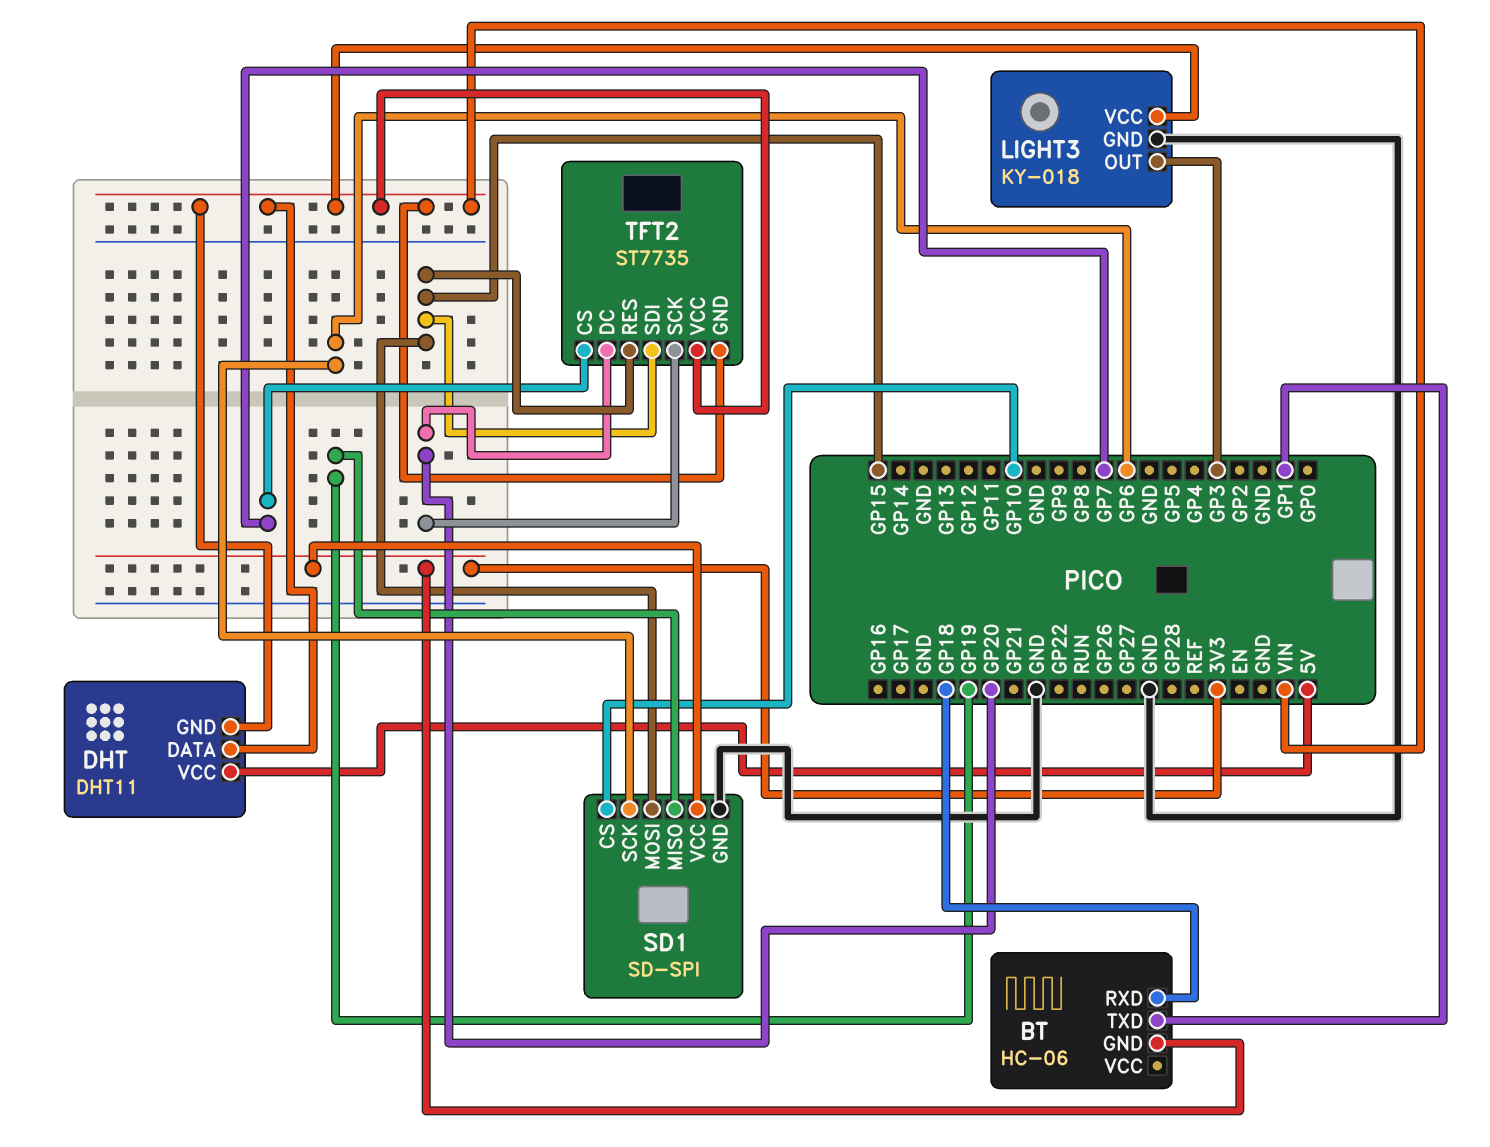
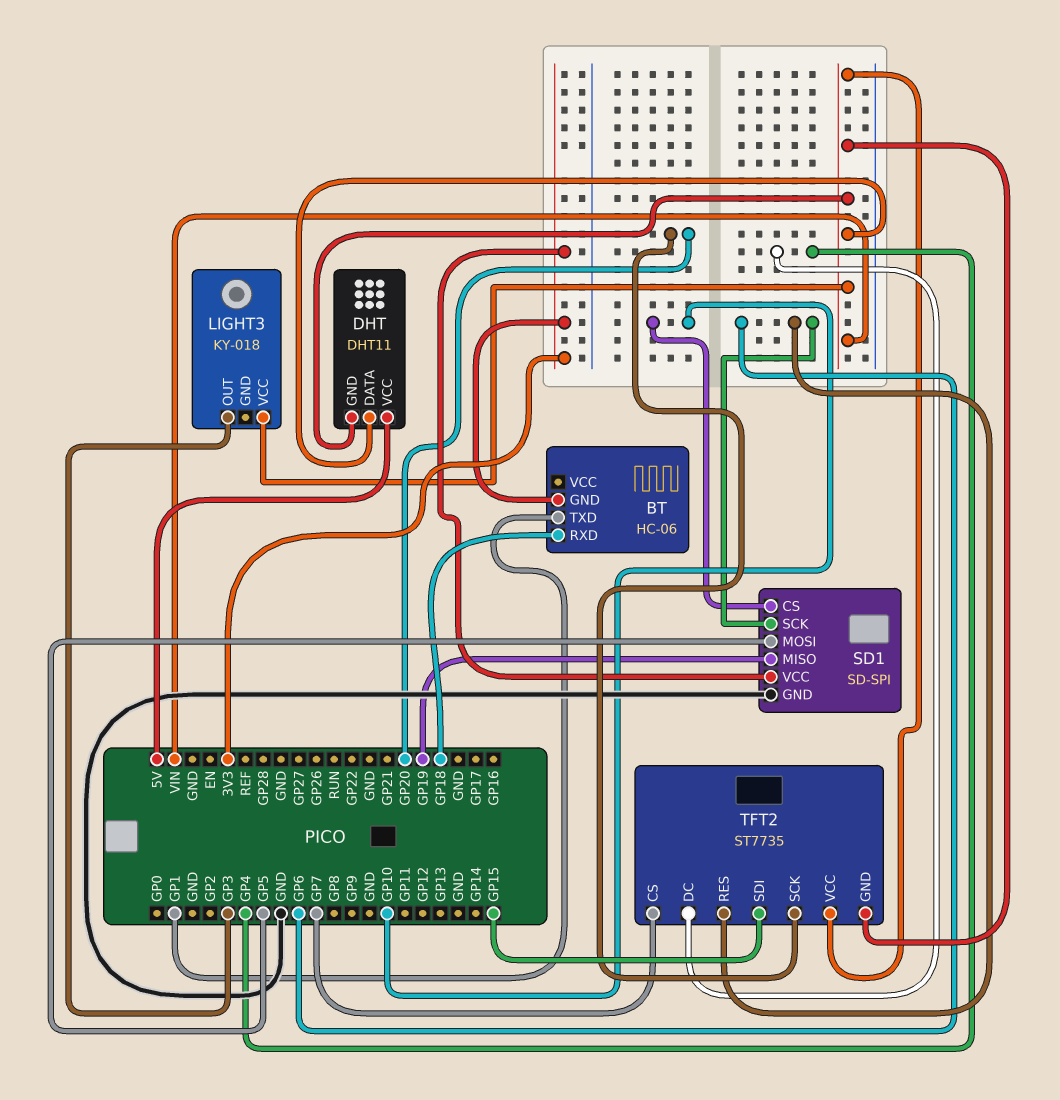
LIGHT3 pin GND: GND -> none
SD1 pin MOSI: GP15 -> GP5
TFT2 pin DC: GP20 -> GP4
TFT2 pin RES: GP15 -> GP6

